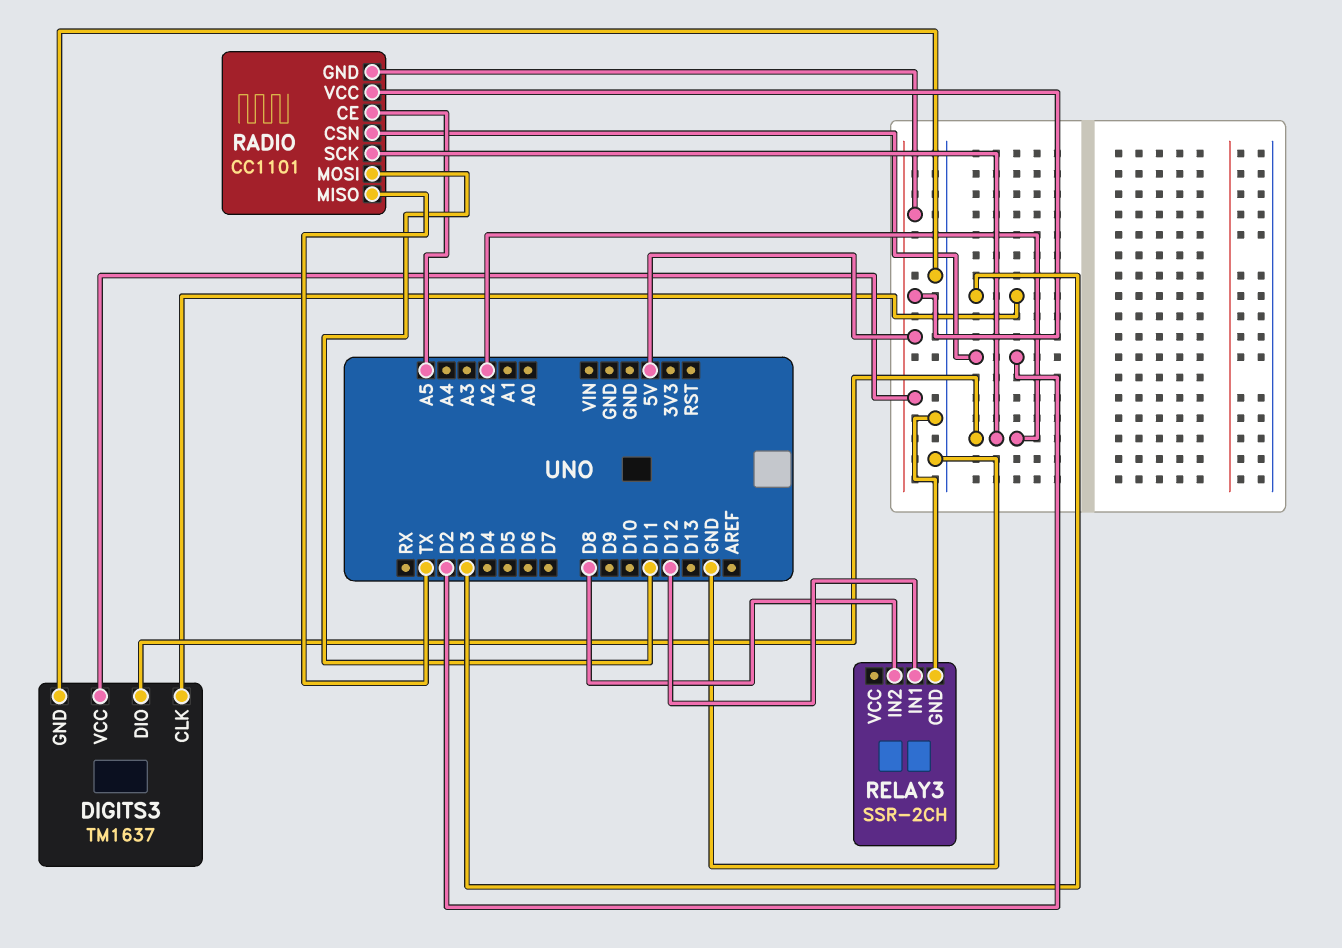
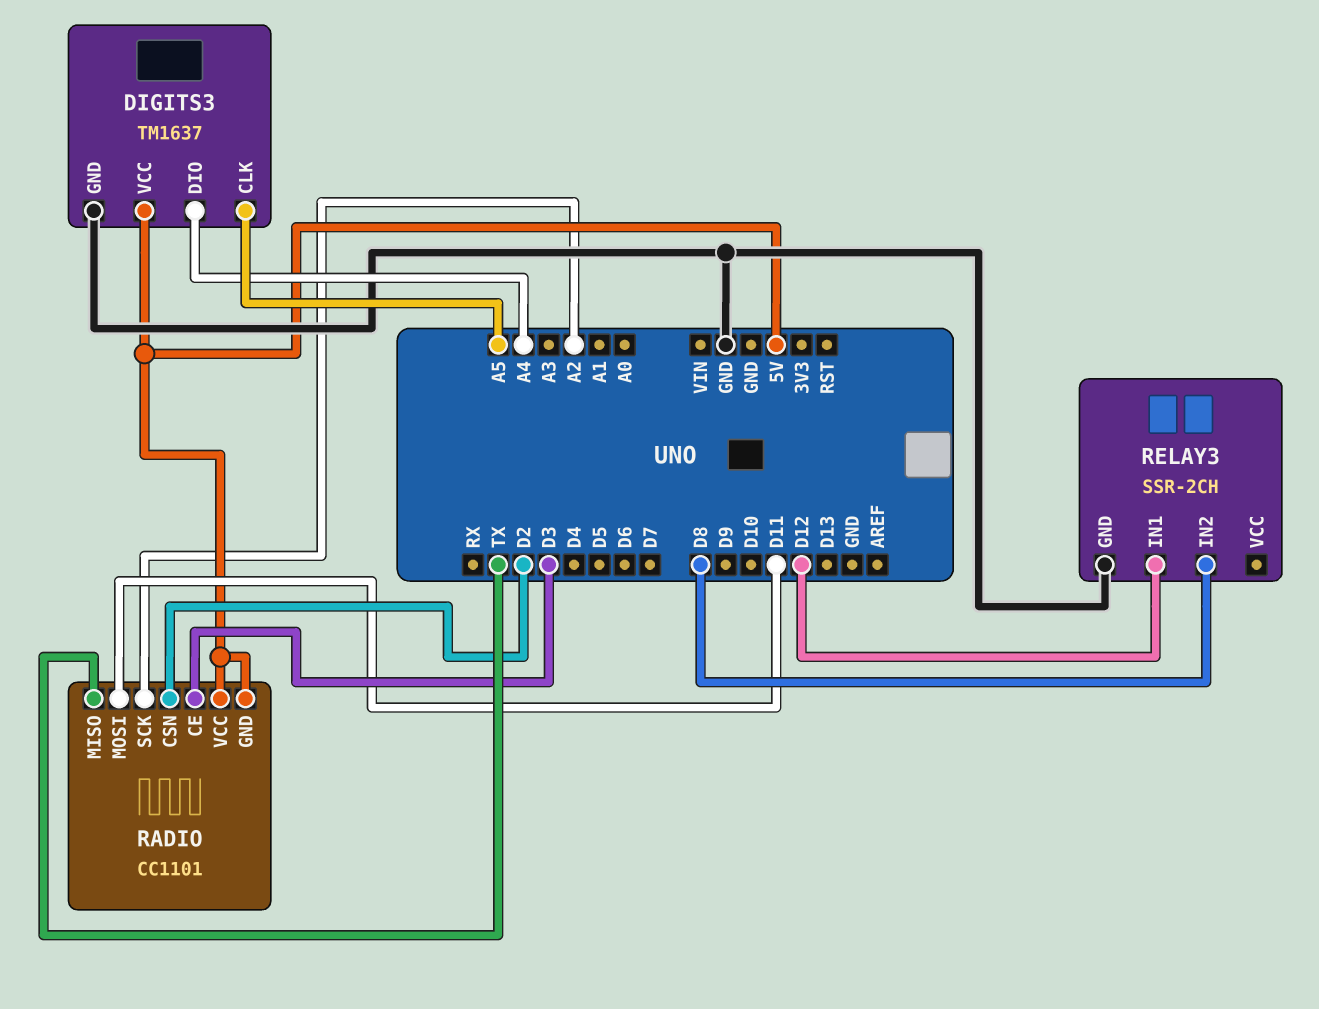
DIGITS3 pin CLK: D3 -> A5
DIGITS3 pin DIO: A2 -> A4
RADIO pin CE: A5 -> D3

